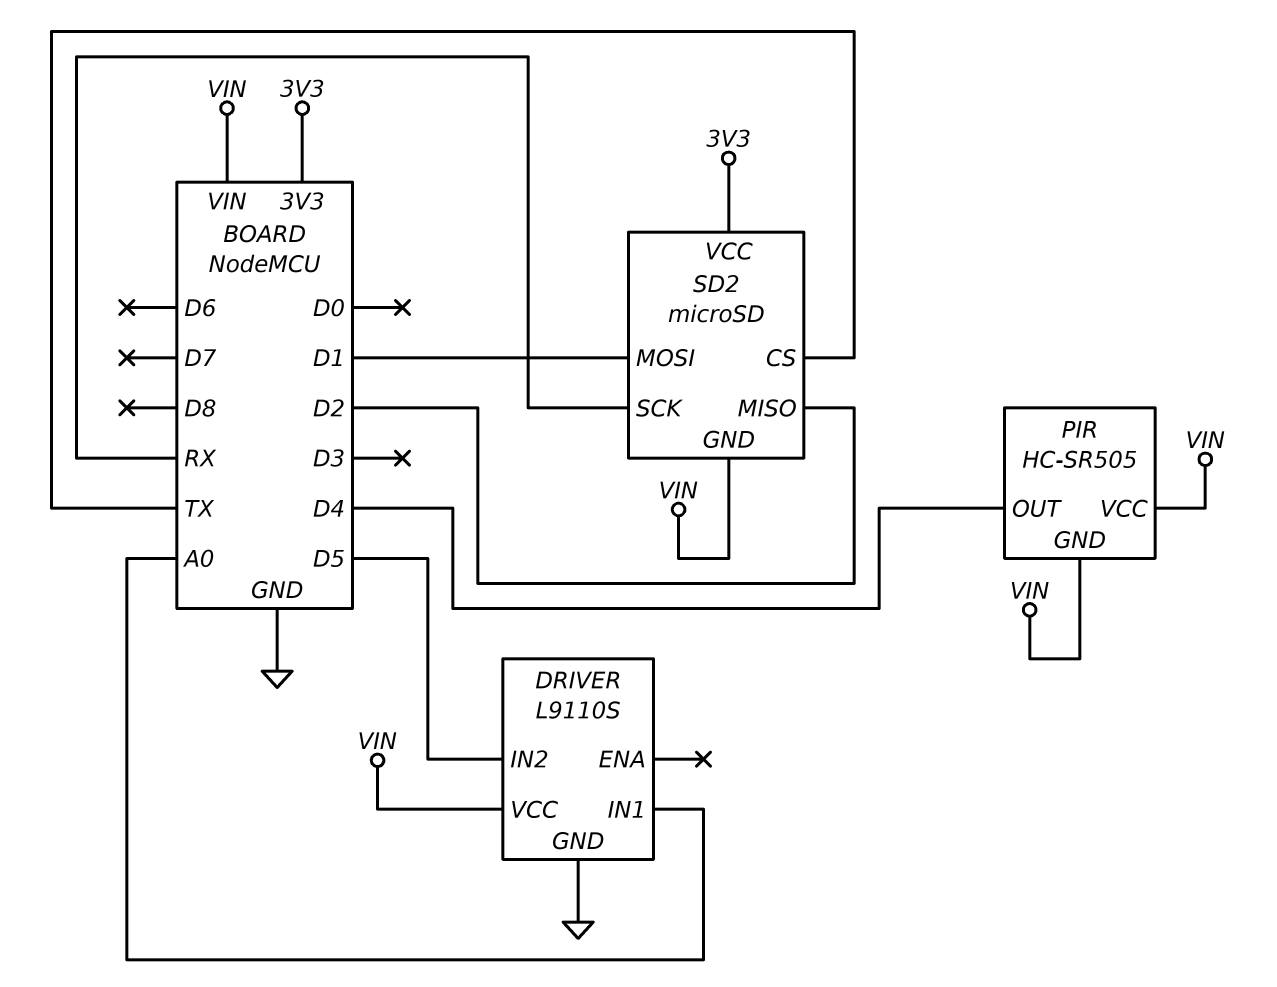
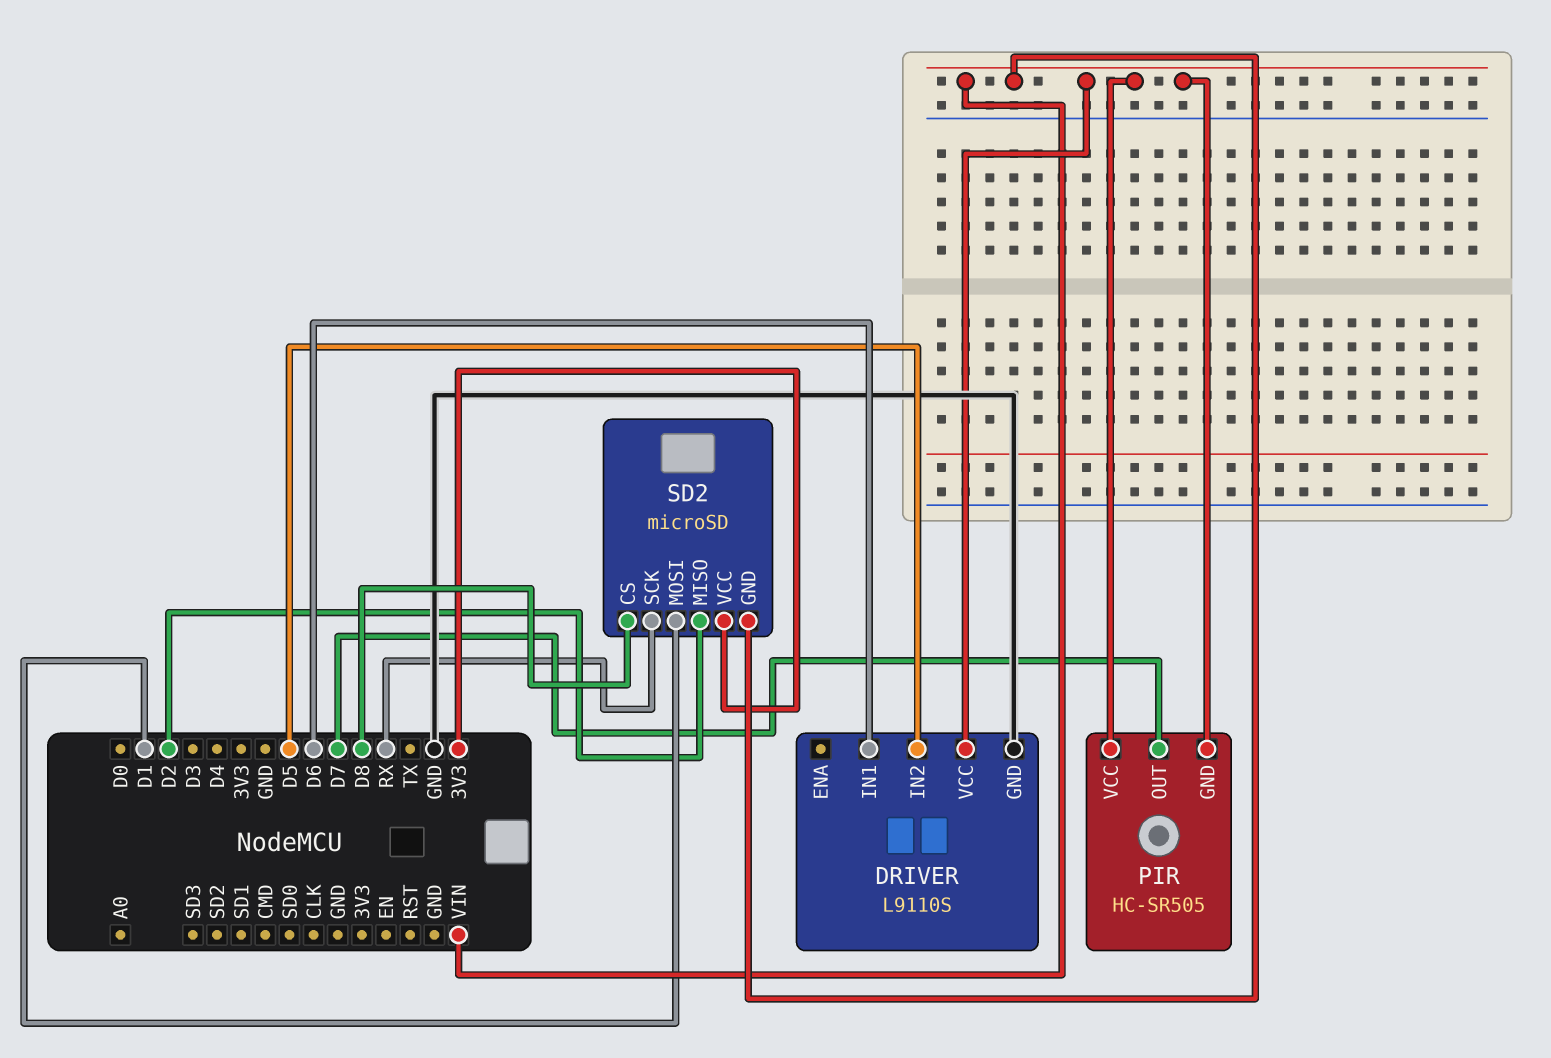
DRIVER pin IN1: A0 -> D6
PIR pin OUT: D4 -> D7
SD2 pin CS: TX -> D8

